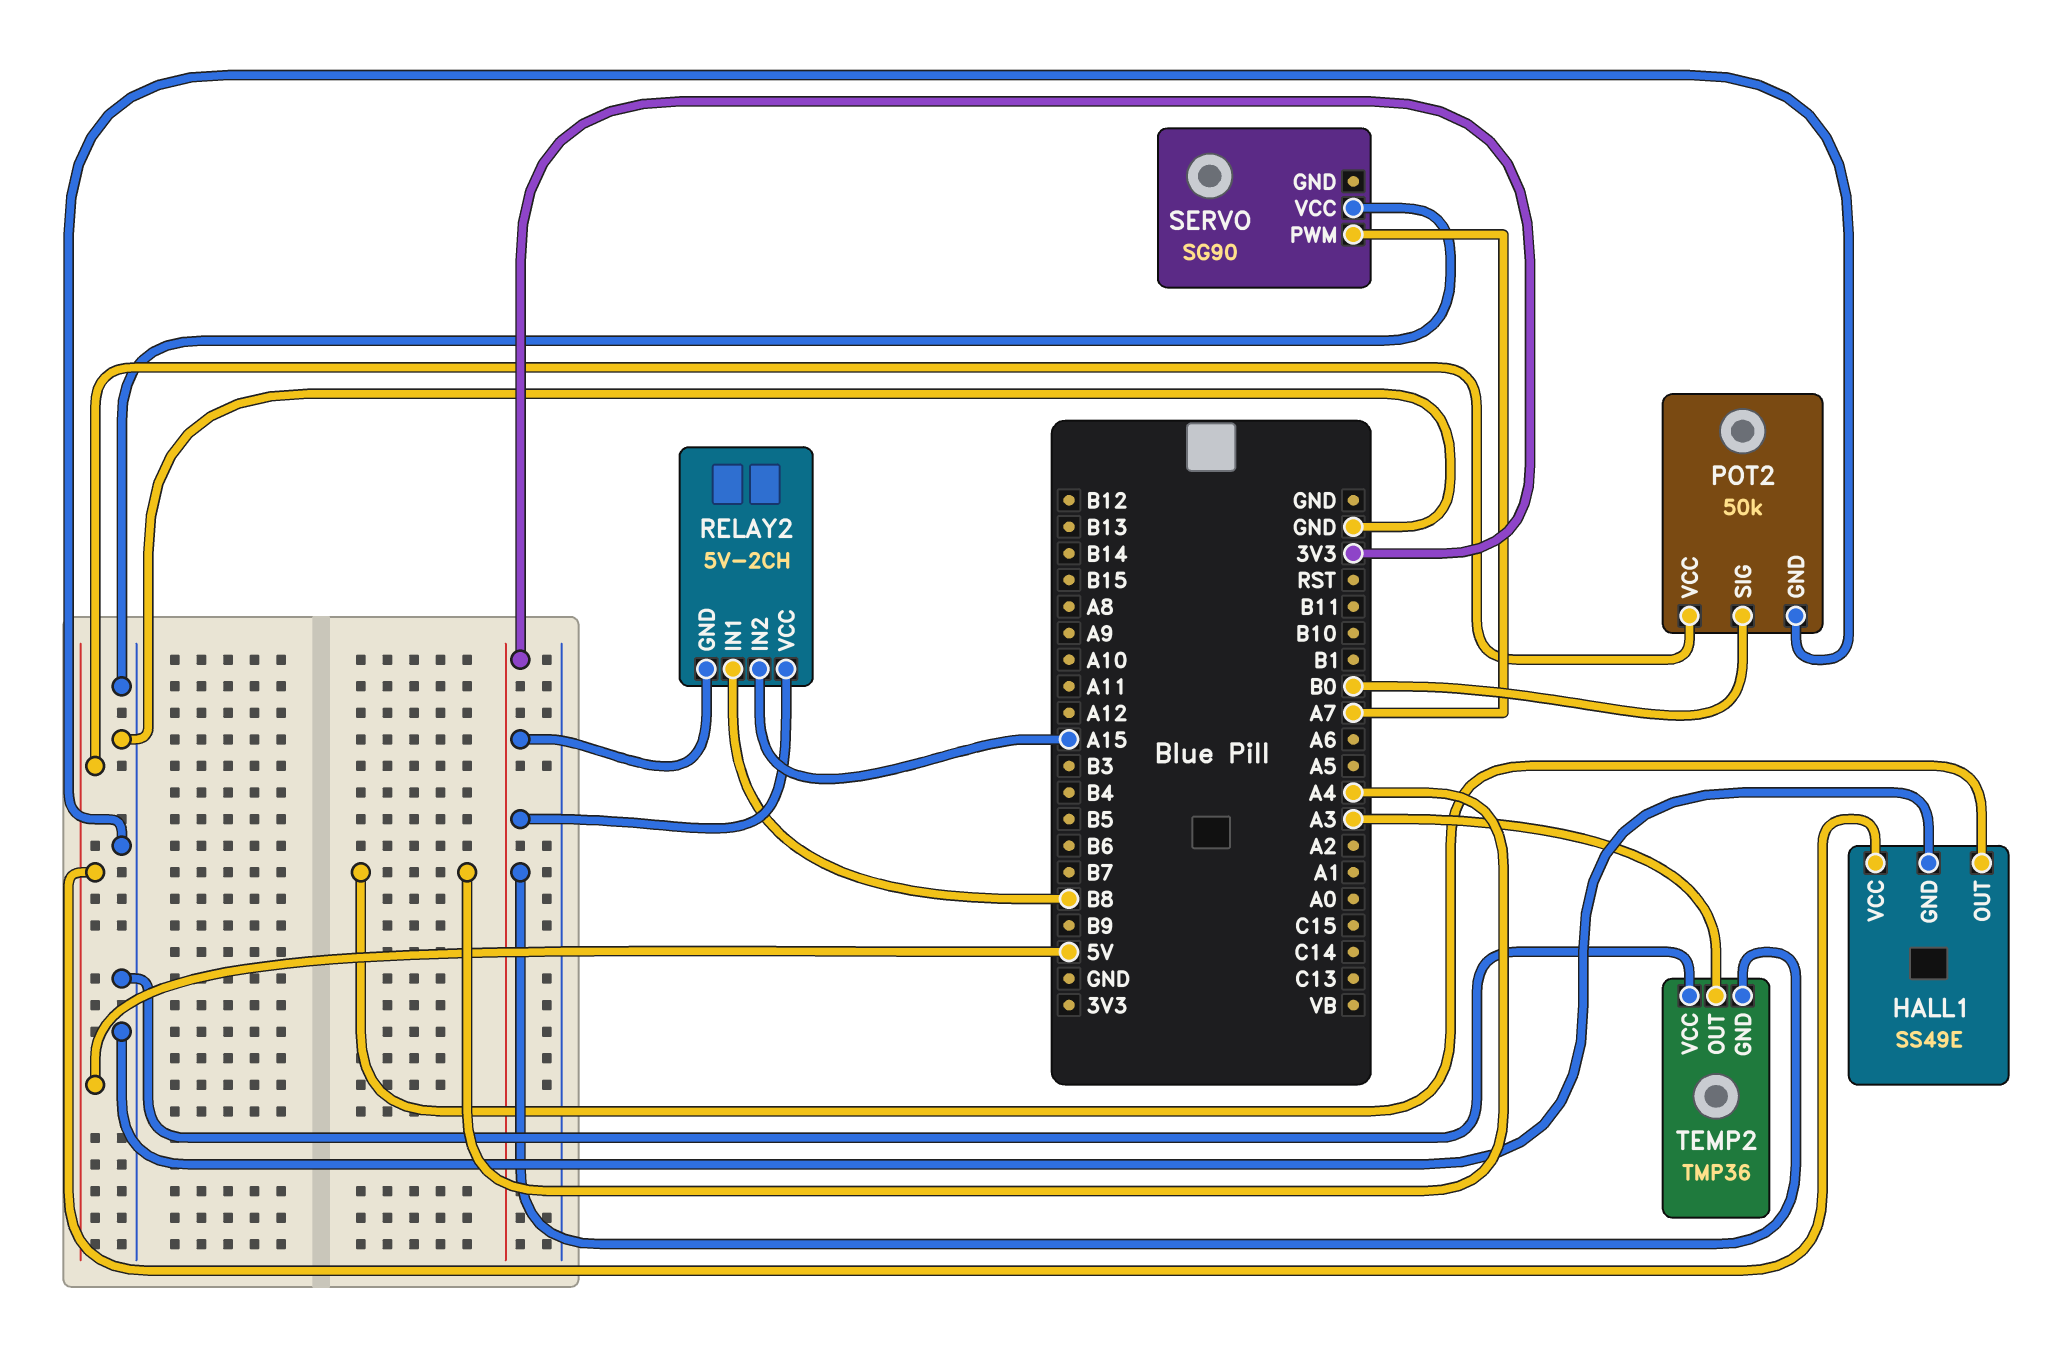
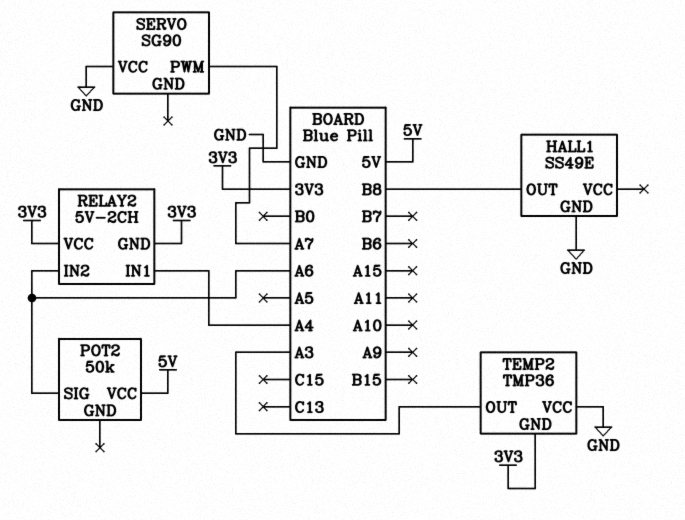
HALL1 pin OUT: A4 -> B8
HALL1 pin VCC: 5V -> none
POT2 pin GND: GND -> none
POT2 pin SIG: B0 -> A6
RELAY2 pin IN1: B8 -> A4
RELAY2 pin IN2: A15 -> A6

